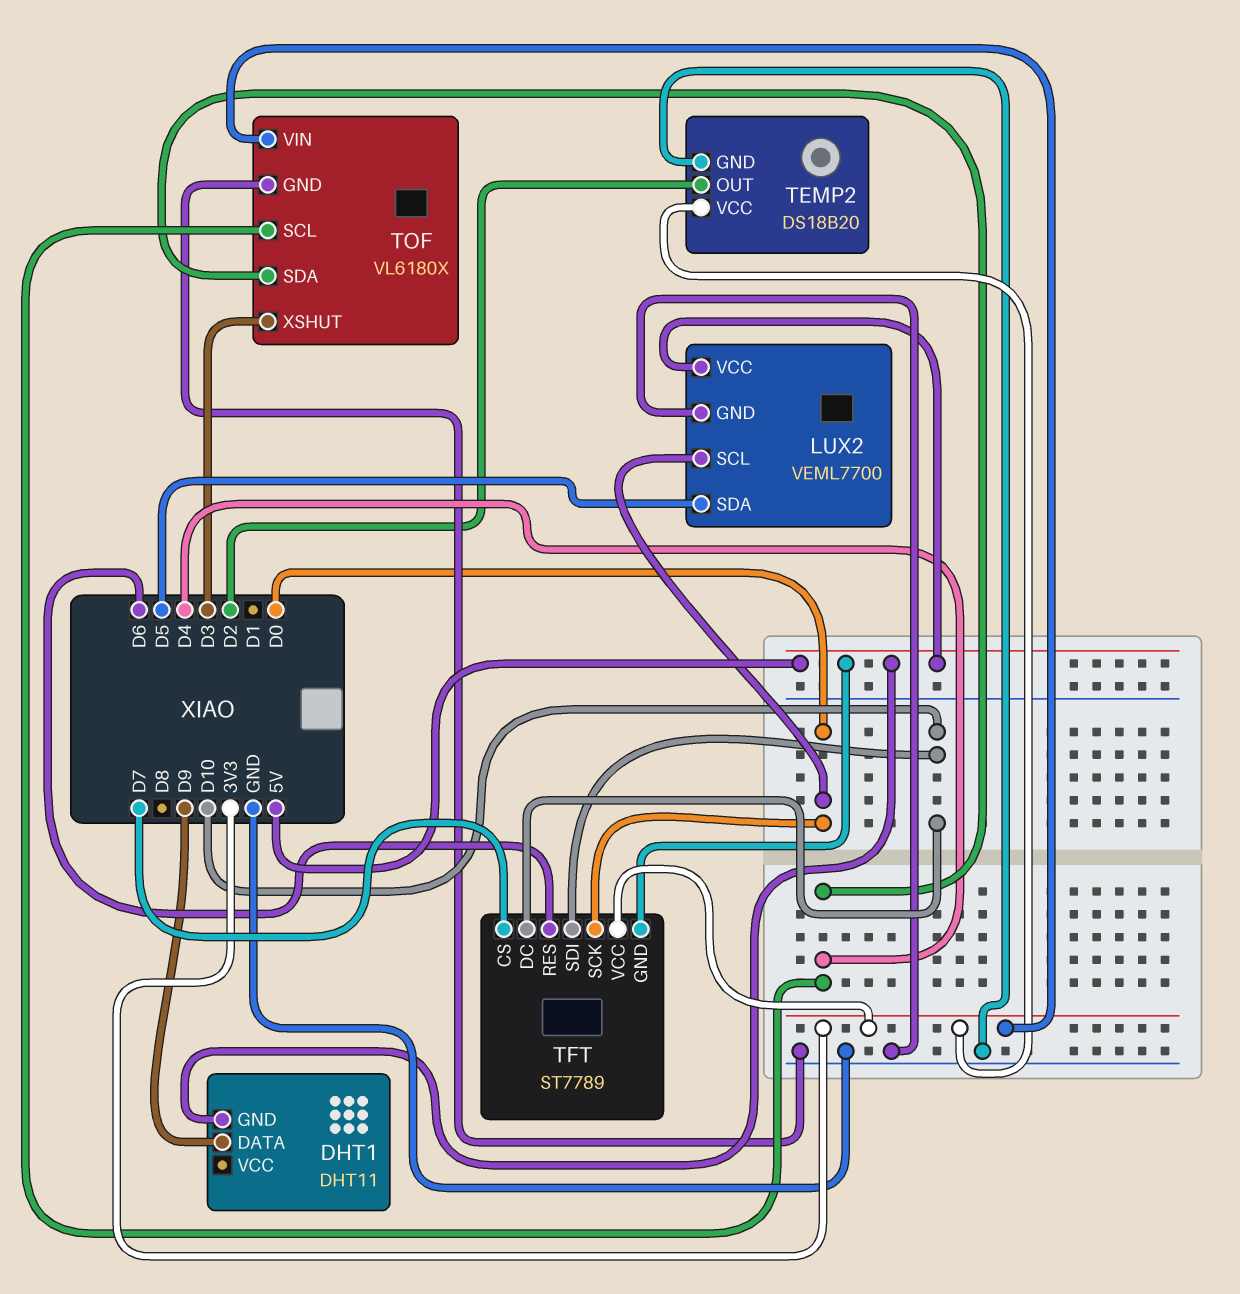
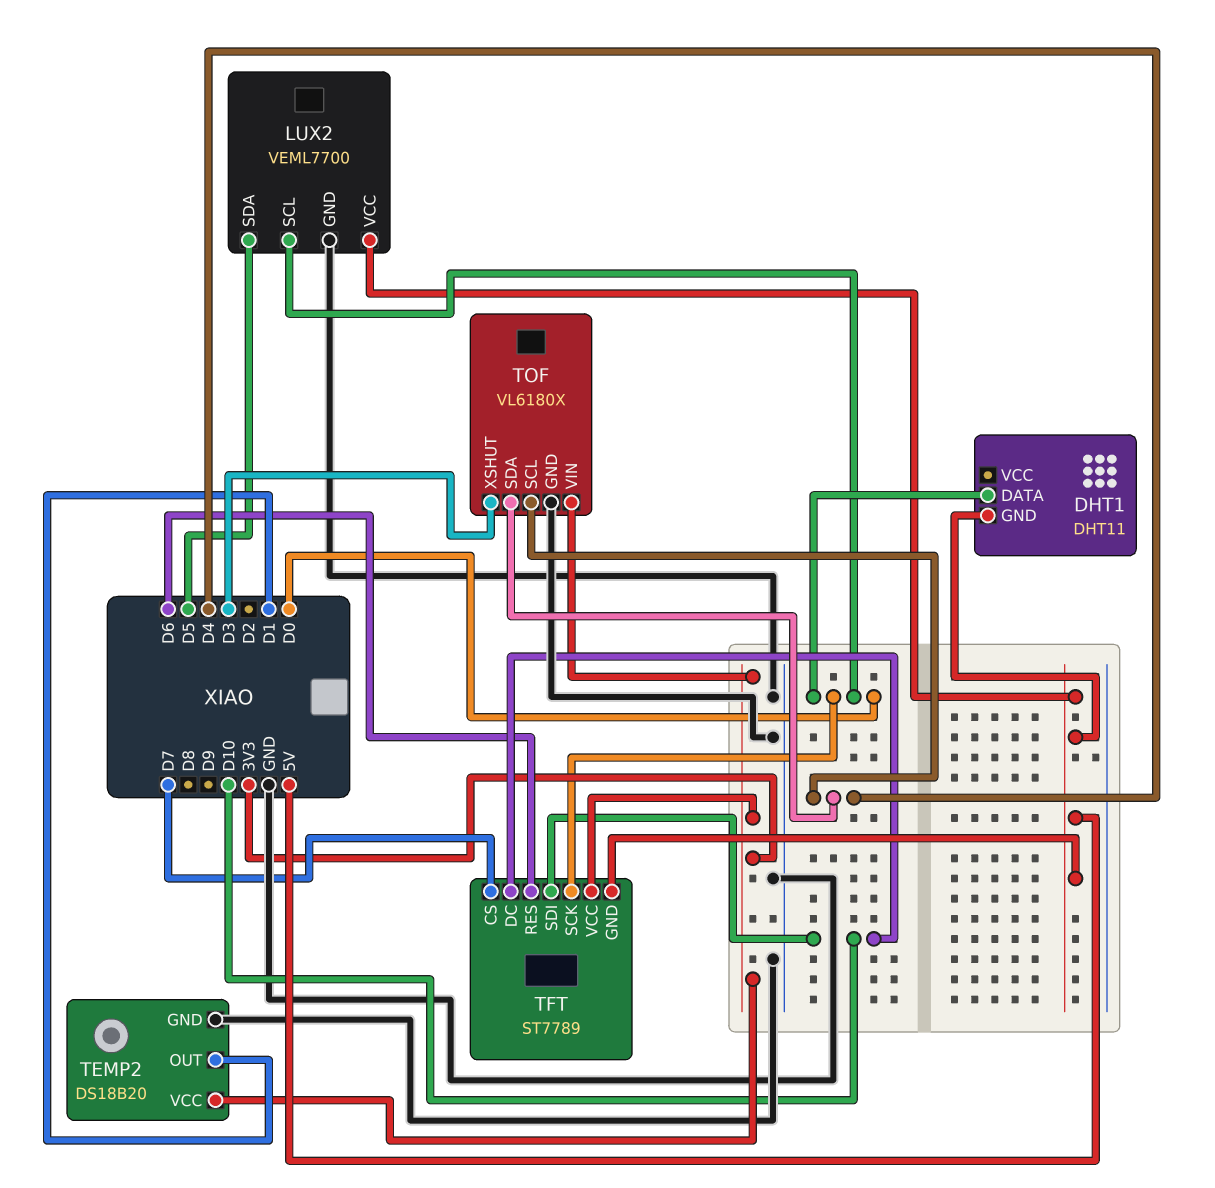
DHT1 pin DATA: D9 -> D0
TEMP2 pin OUT: D2 -> D1

